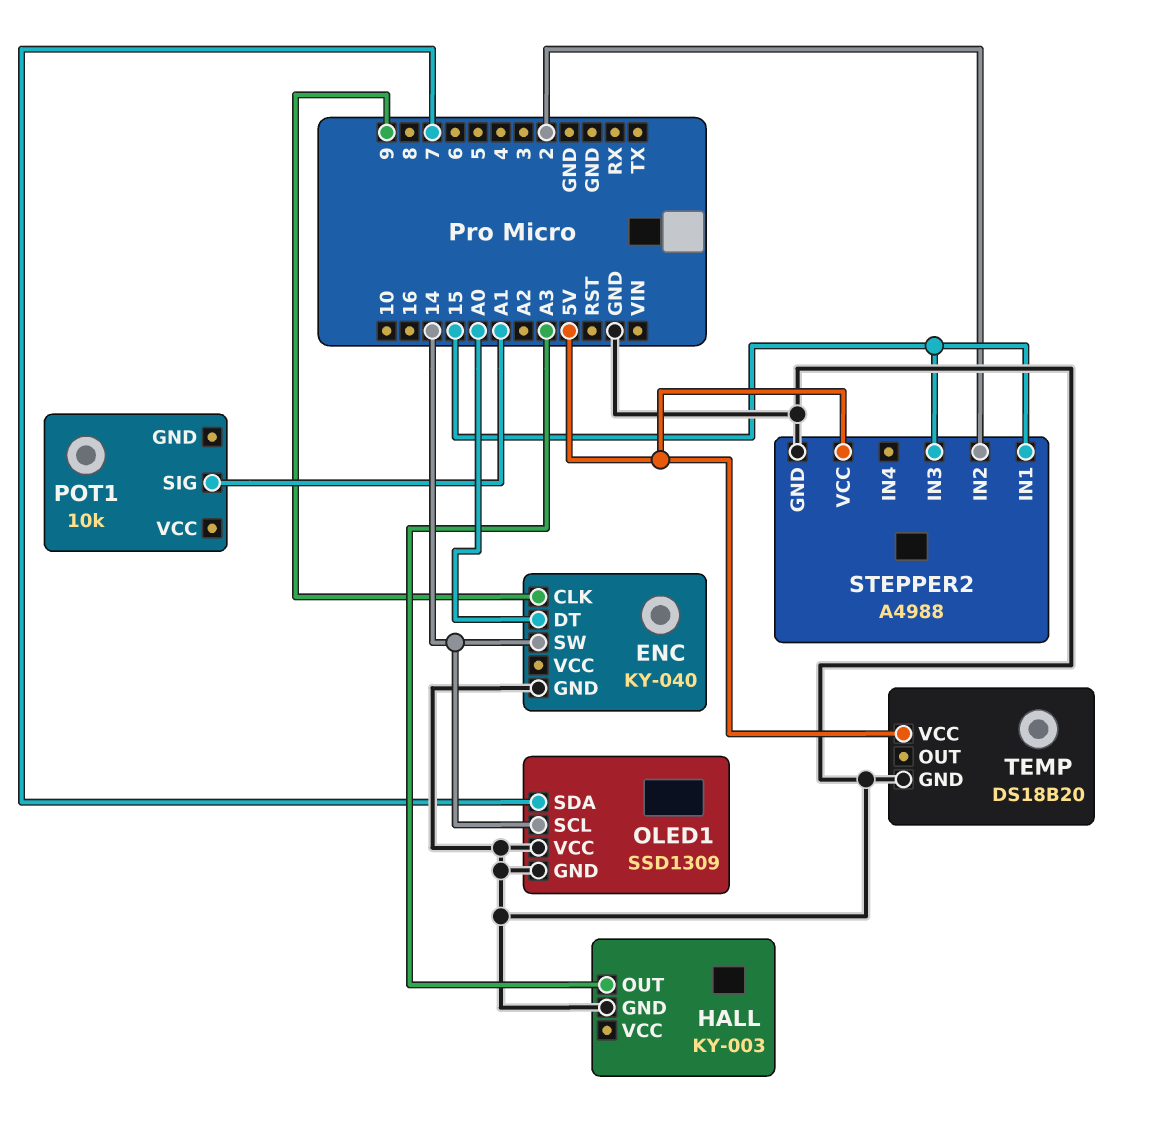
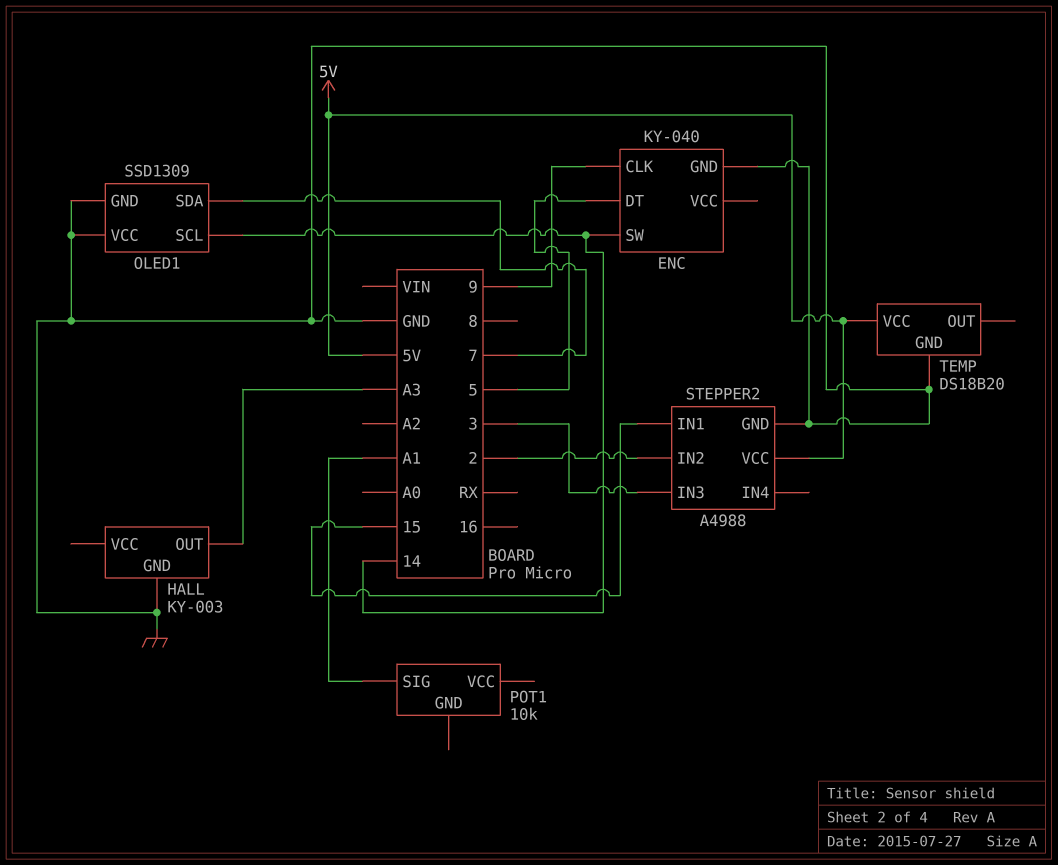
ENC pin DT: A0 -> 5
STEPPER2 pin IN3: 15 -> 3

